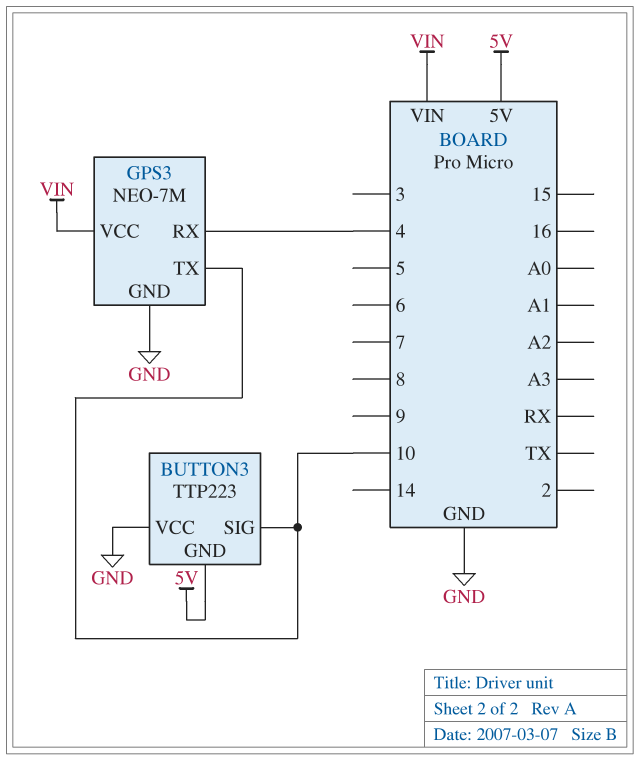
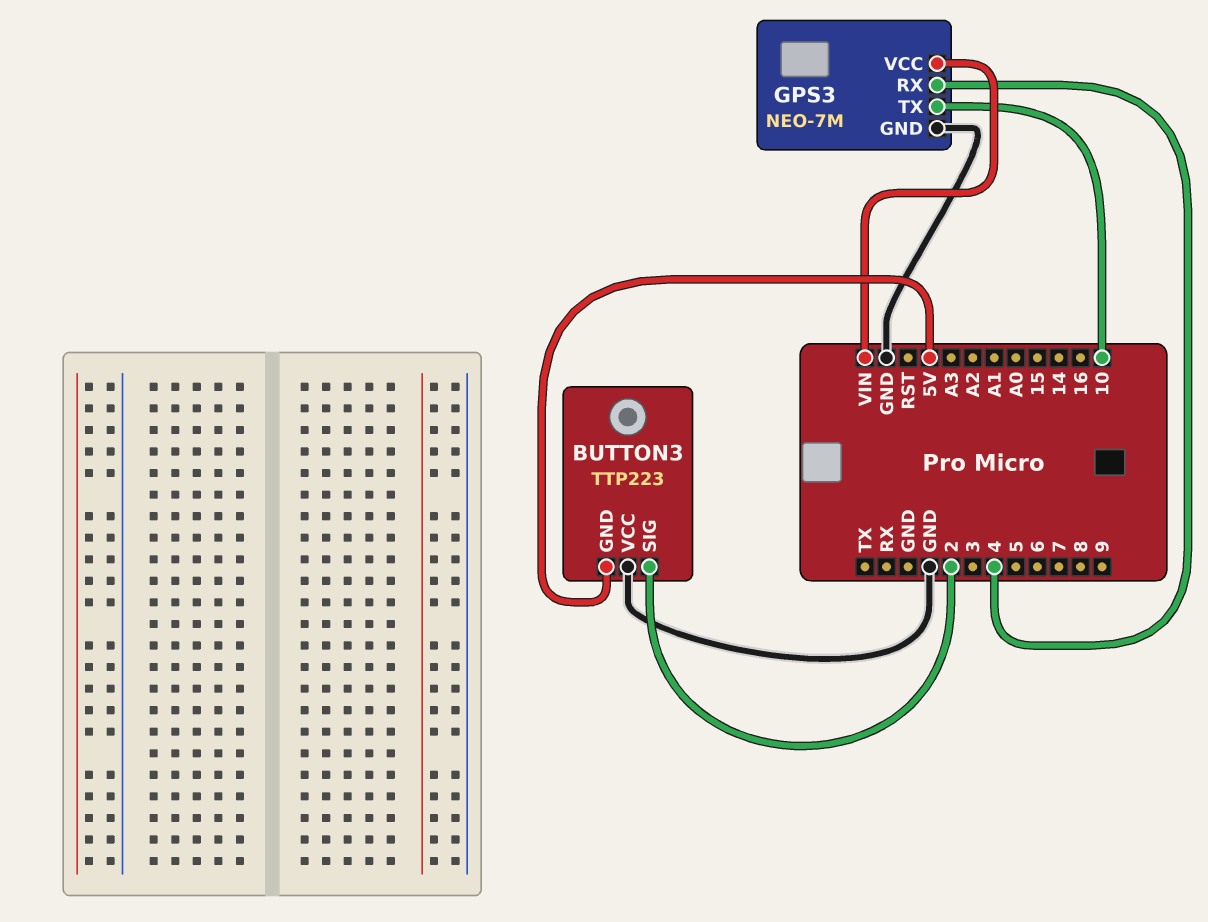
BUTTON3 pin SIG: 10 -> 2

